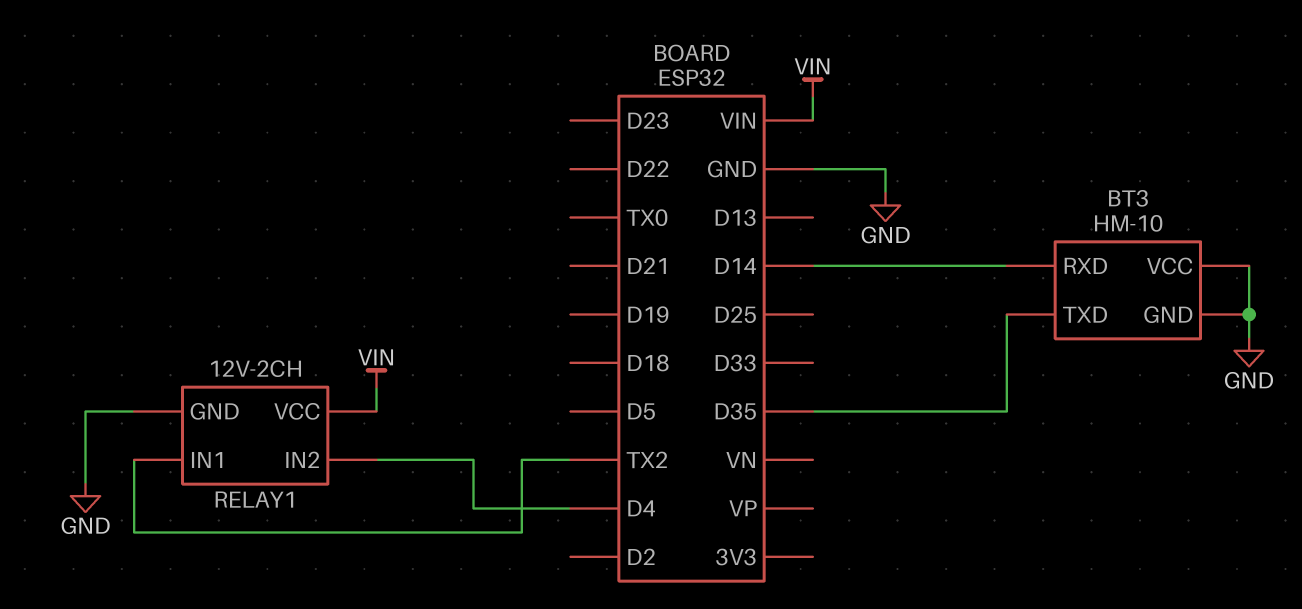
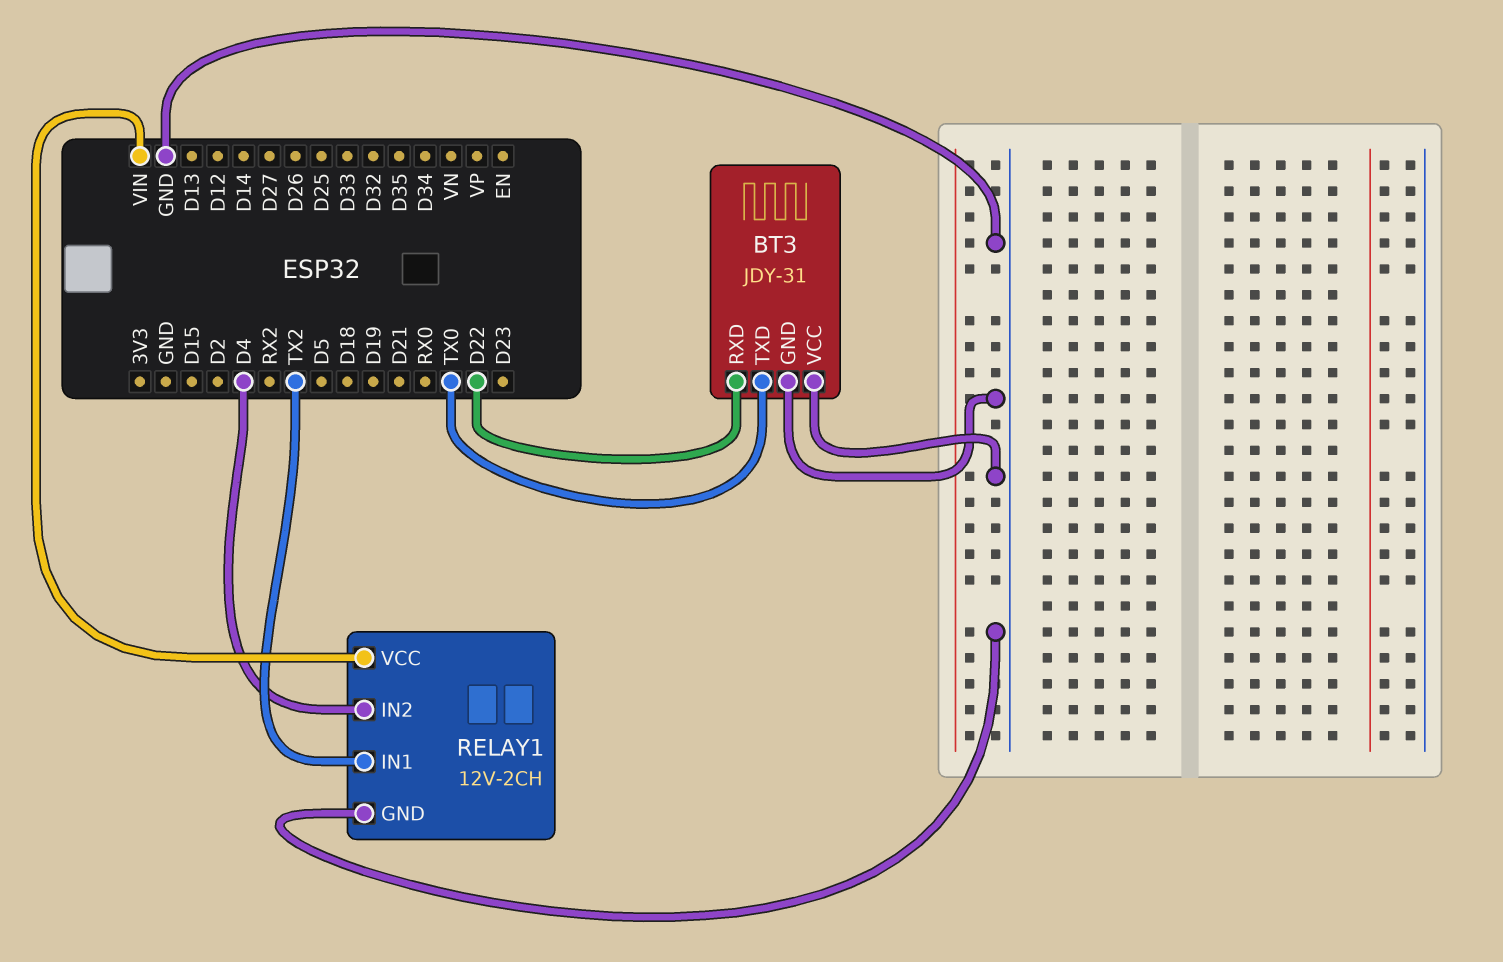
BT3: HM-10 -> JDY-31
BT3 pin RXD: D14 -> D22
BT3 pin TXD: D35 -> TX0

